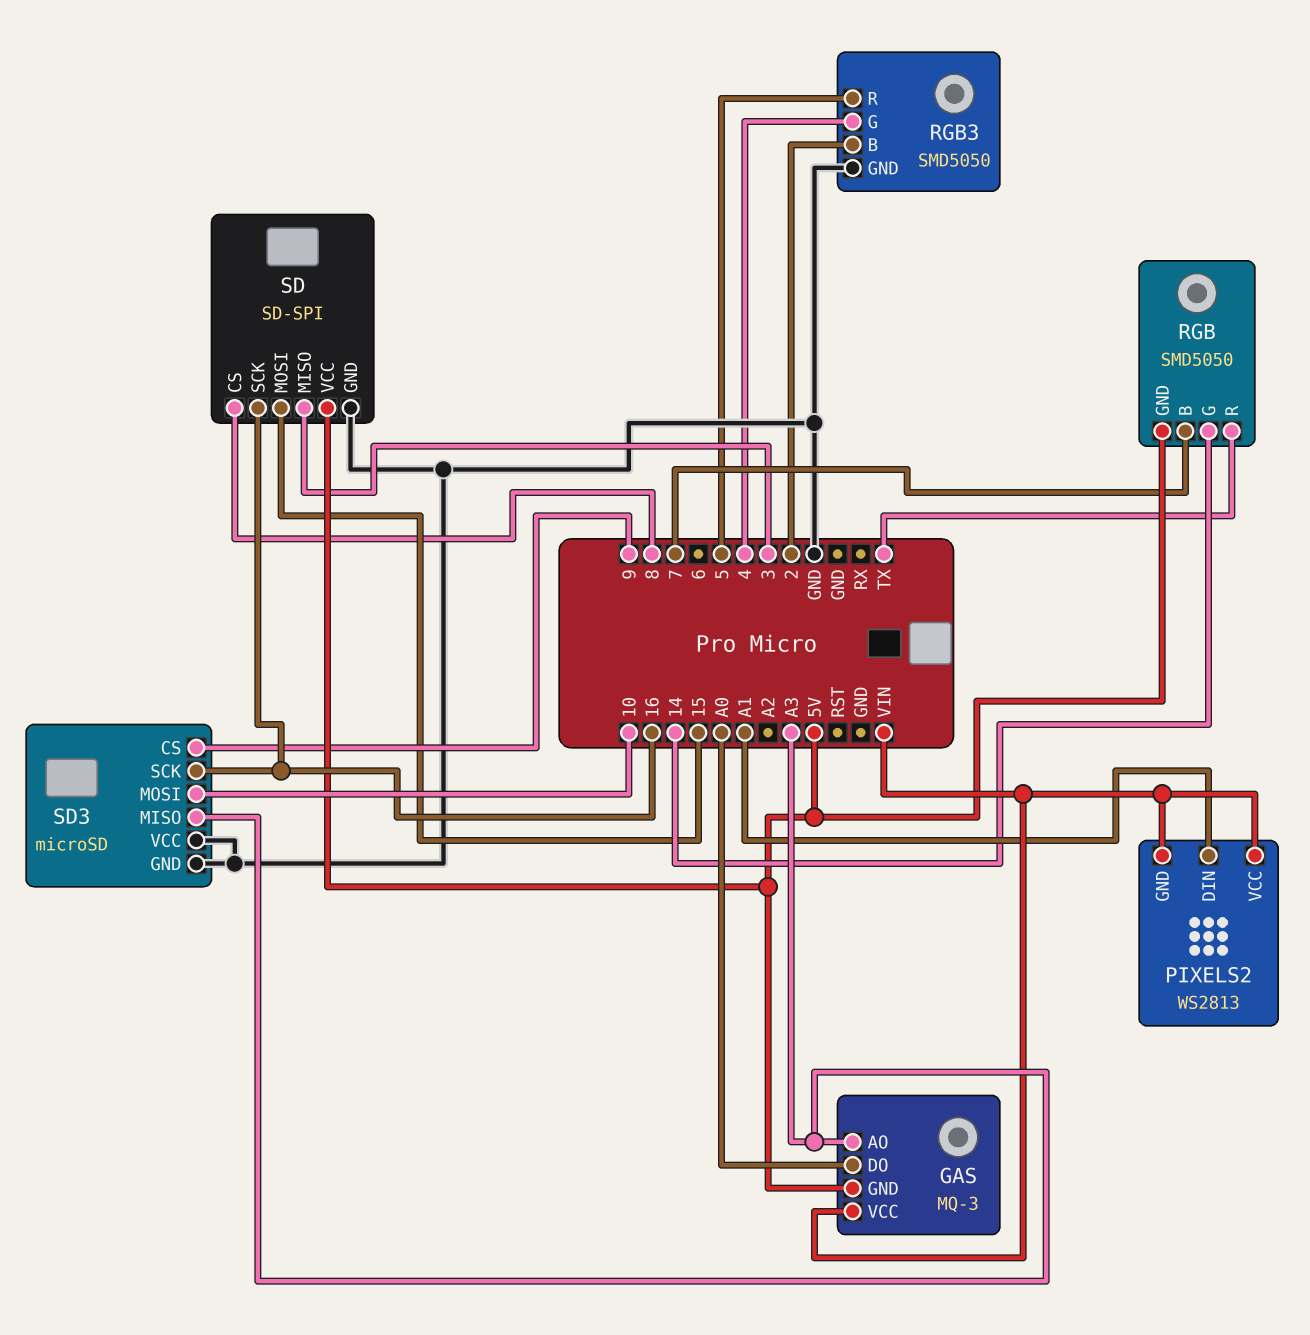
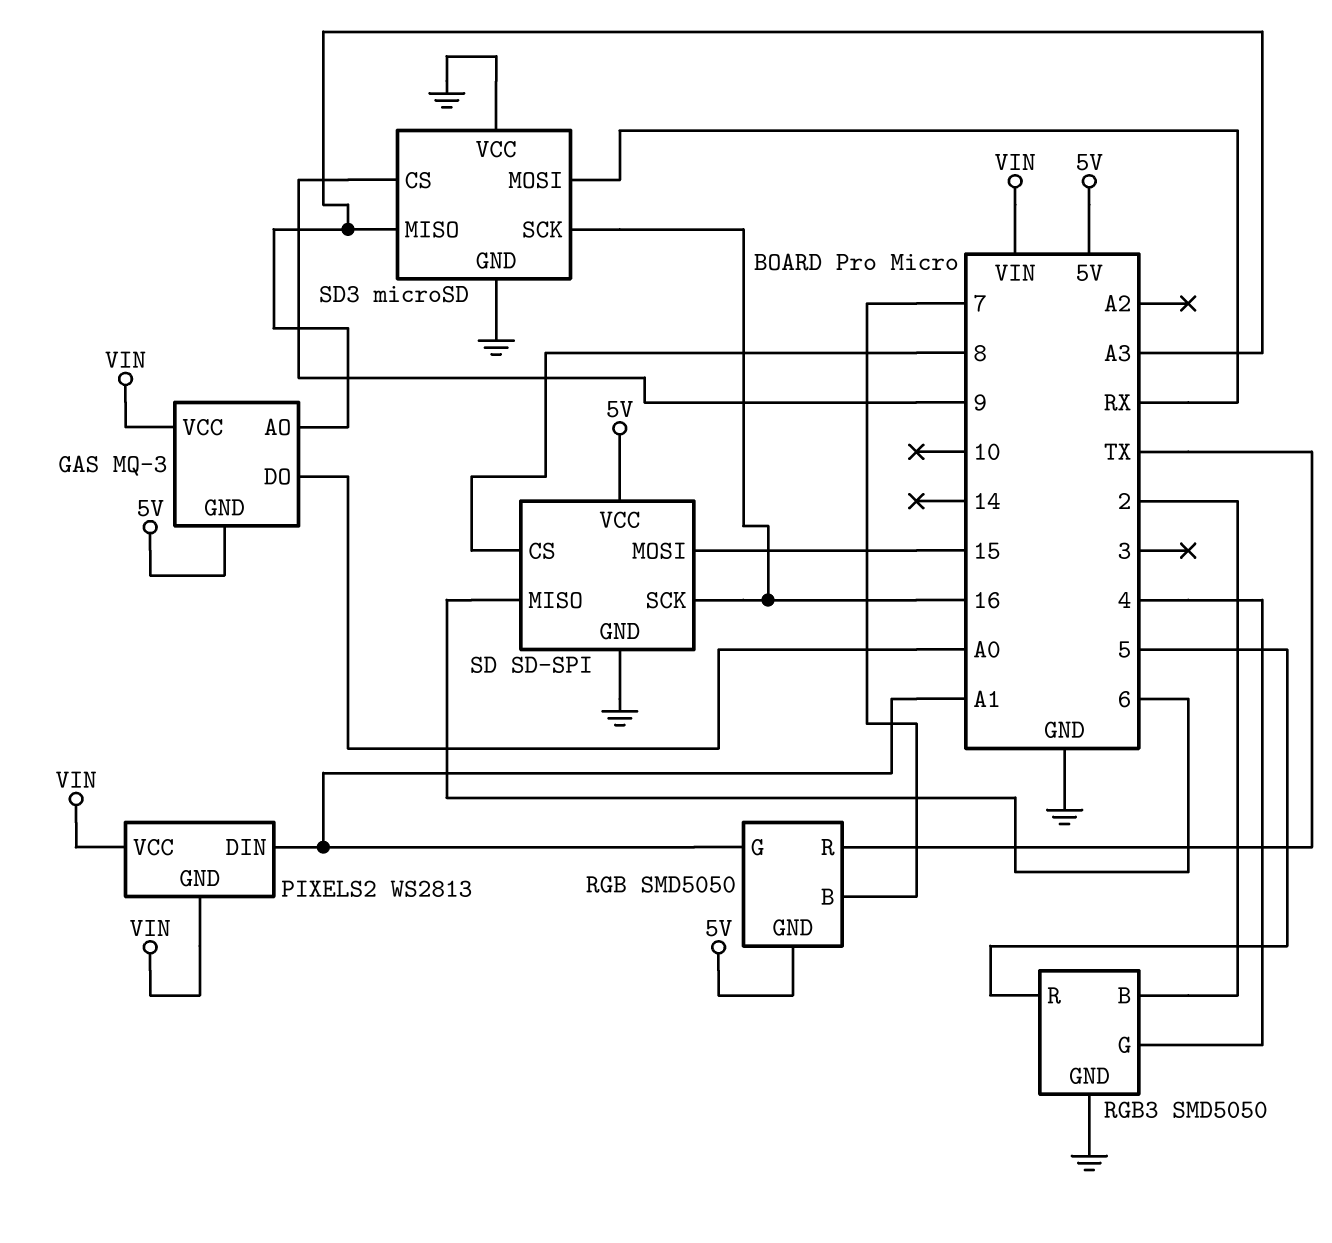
RGB pin G: 14 -> A1
SD pin MISO: 3 -> 6
SD3 pin MOSI: 10 -> RX

